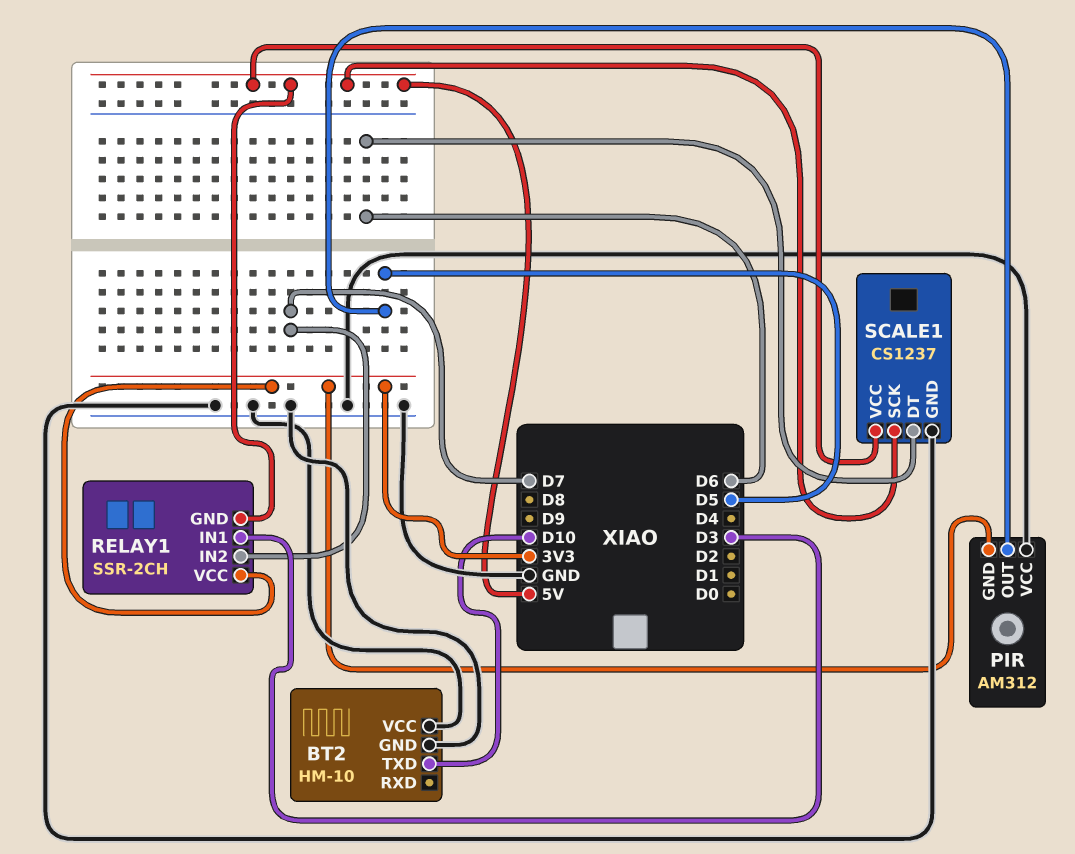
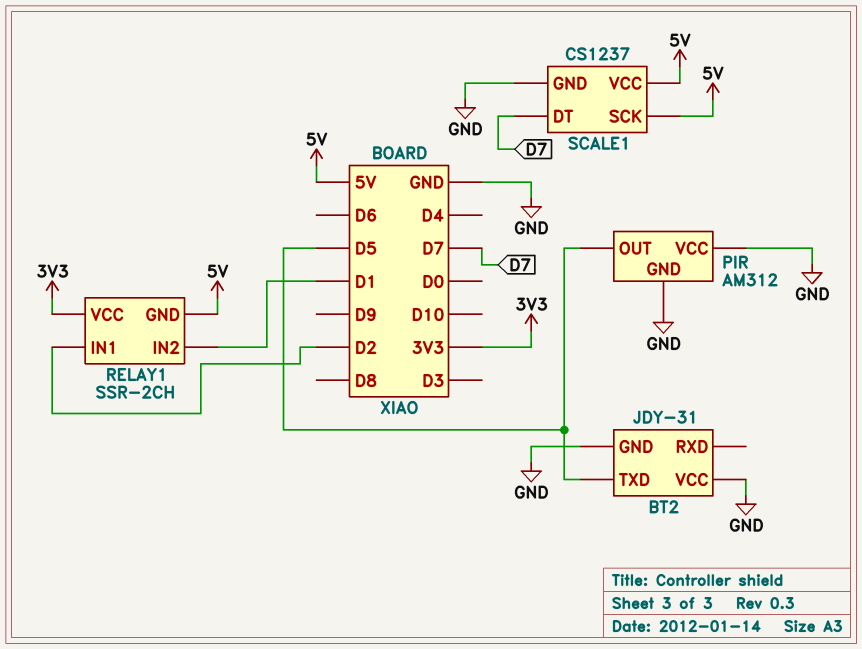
BT2: HM-10 -> JDY-31
BT2 pin TXD: D10 -> D5
PIR pin GND: 3V3 -> GND
RELAY1 pin IN1: D3 -> D2
RELAY1 pin IN2: D7 -> D1
SCALE1 pin DT: D6 -> D7

